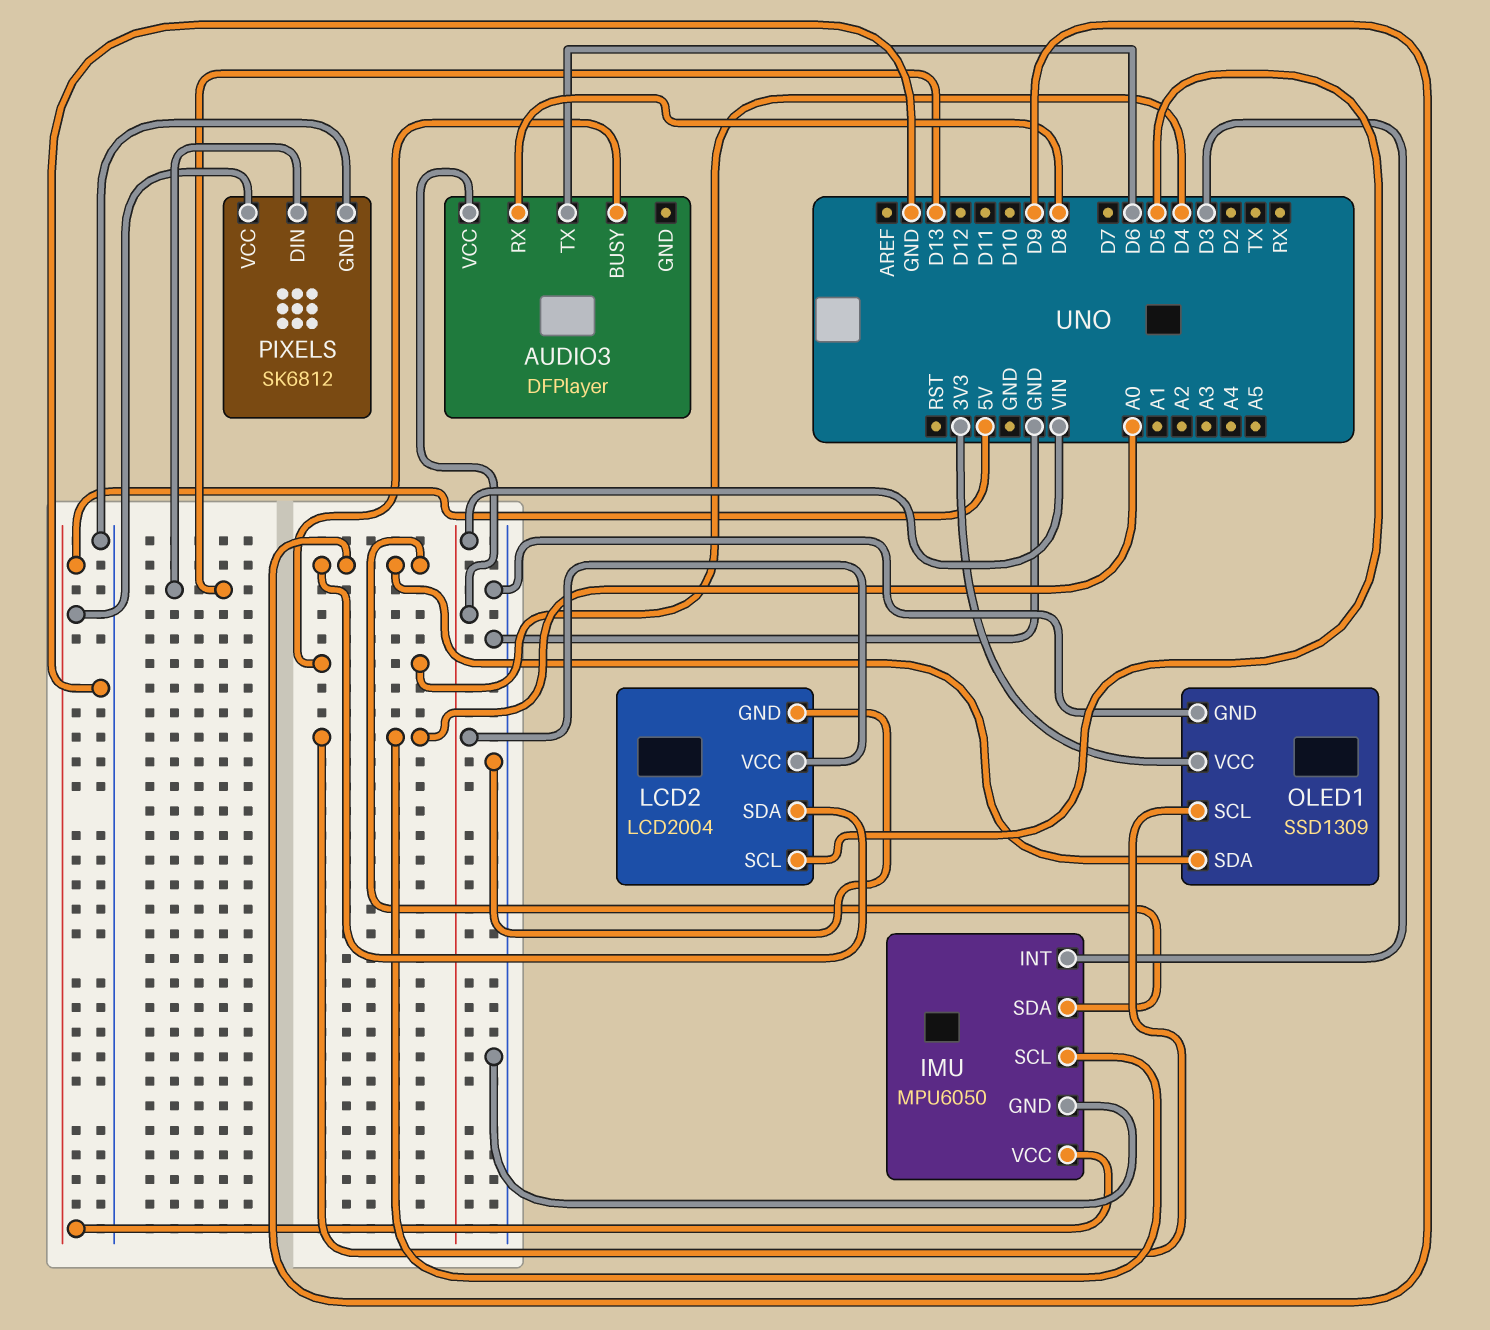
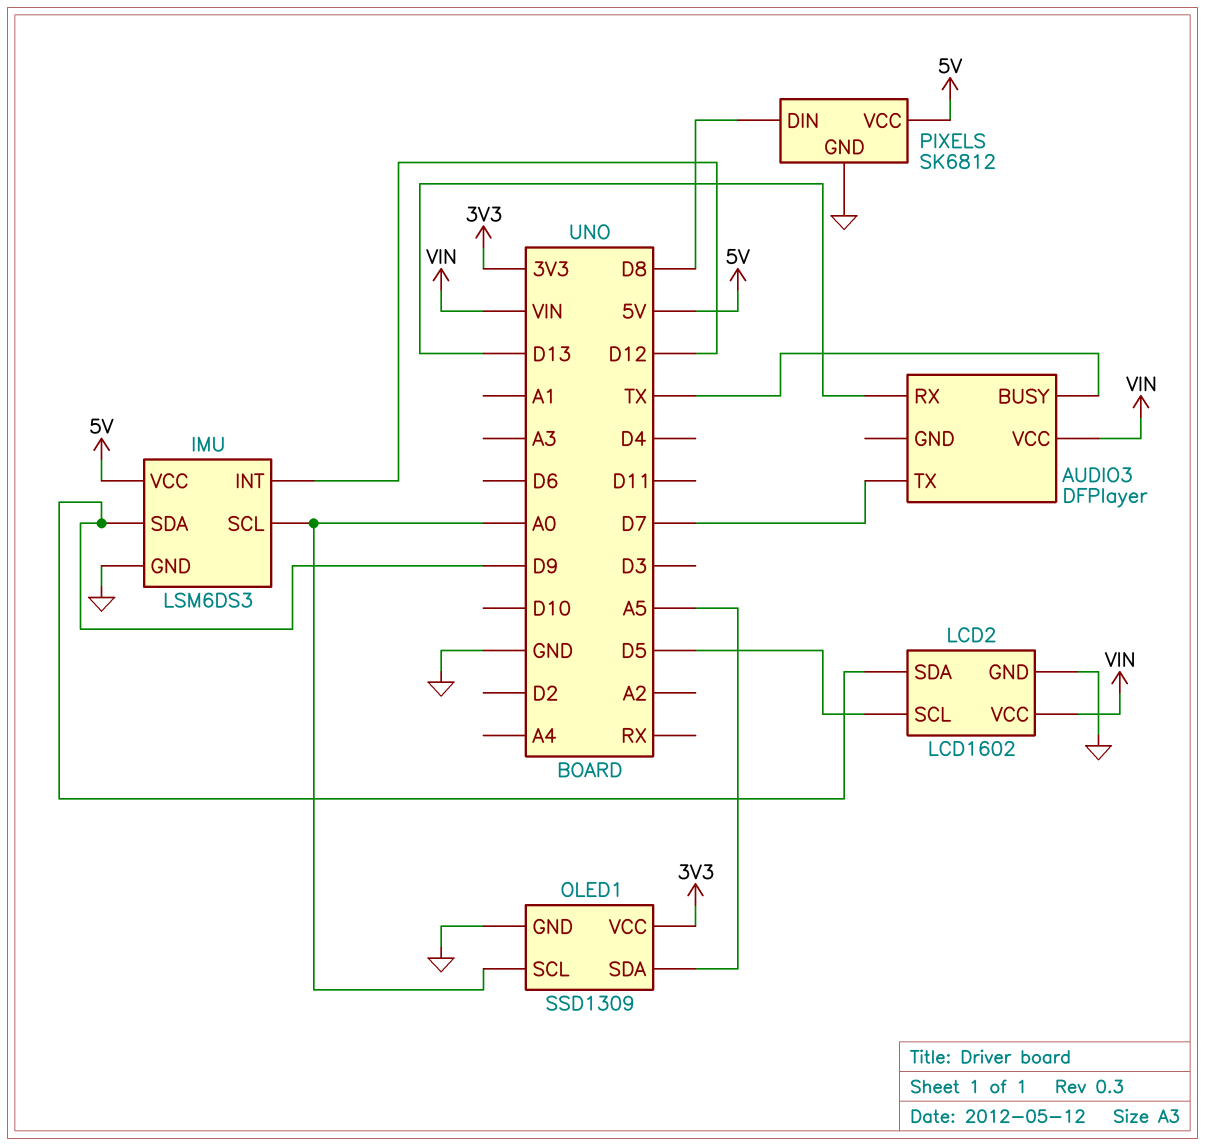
AUDIO3 pin BUSY: D4 -> TX
AUDIO3 pin RX: D8 -> D13
AUDIO3 pin TX: D6 -> D7
IMU: MPU6050 -> LSM6DS3
IMU pin INT: D3 -> D12
LCD2: LCD2004 -> LCD1602
OLED1 pin SDA: D9 -> A5
PIXELS pin DIN: D13 -> D8

